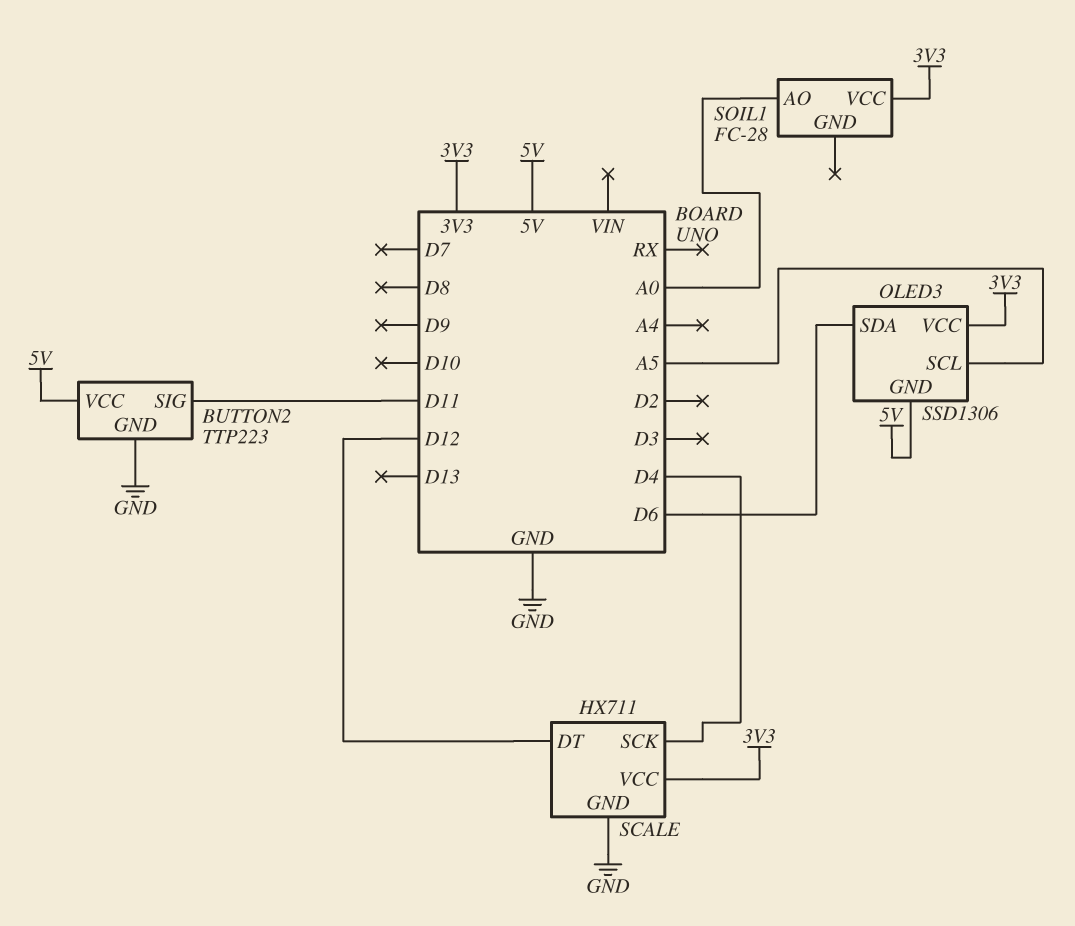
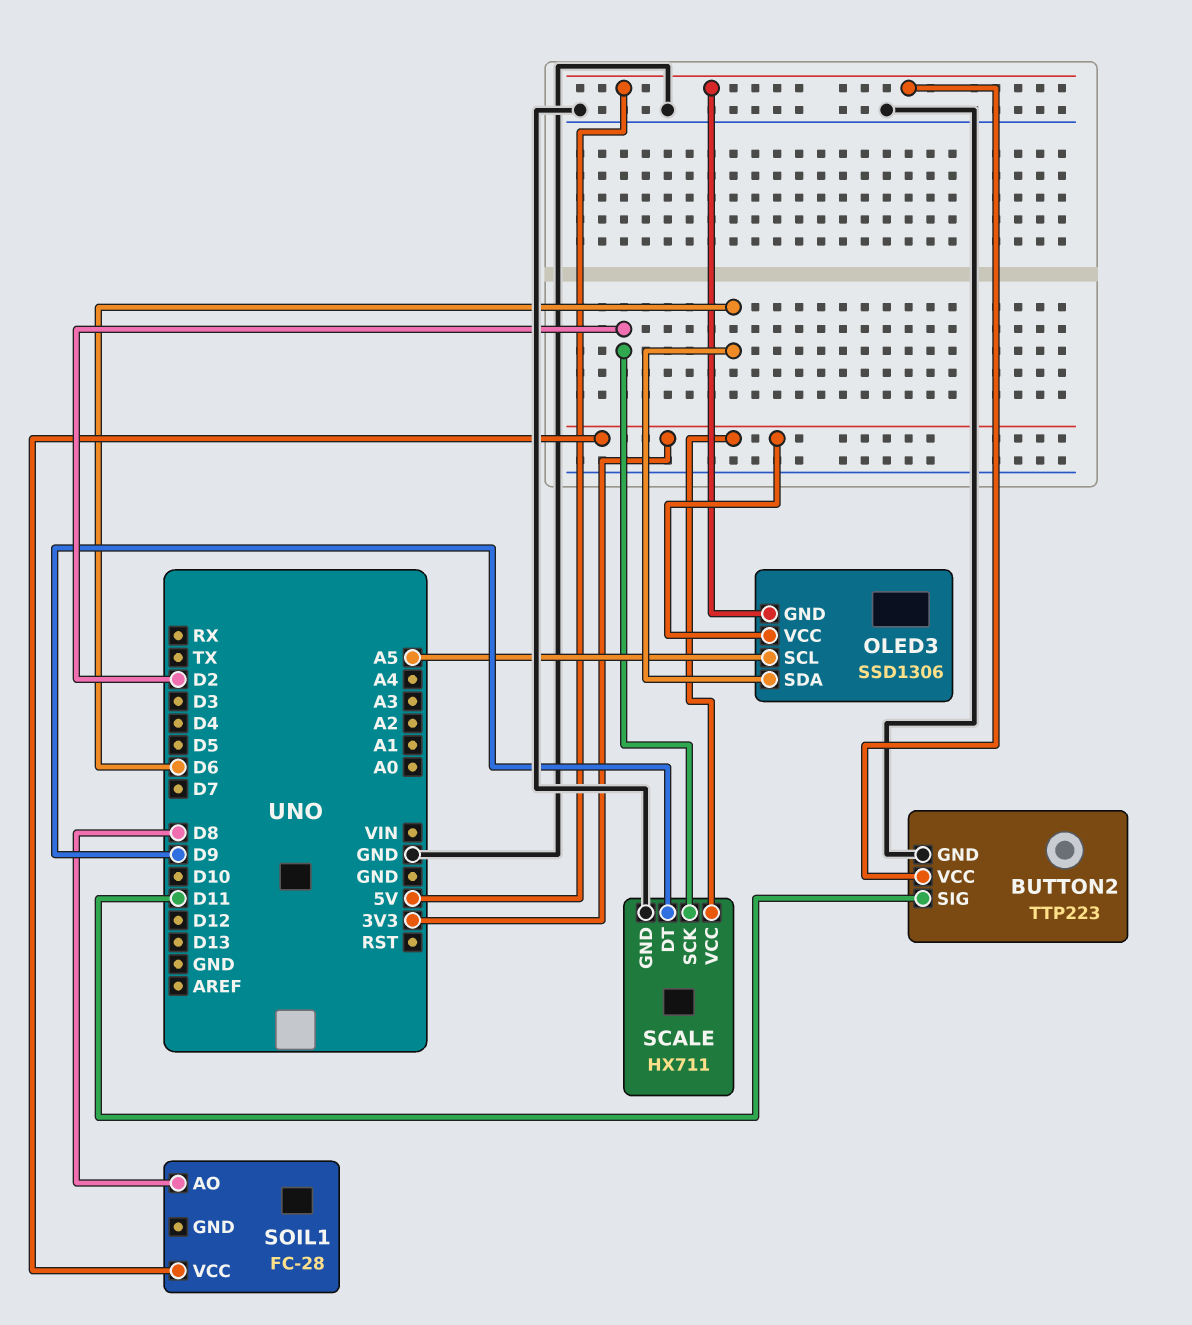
SCALE pin DT: D12 -> D9
SCALE pin SCK: D4 -> D2
SOIL1 pin AO: A0 -> D8

